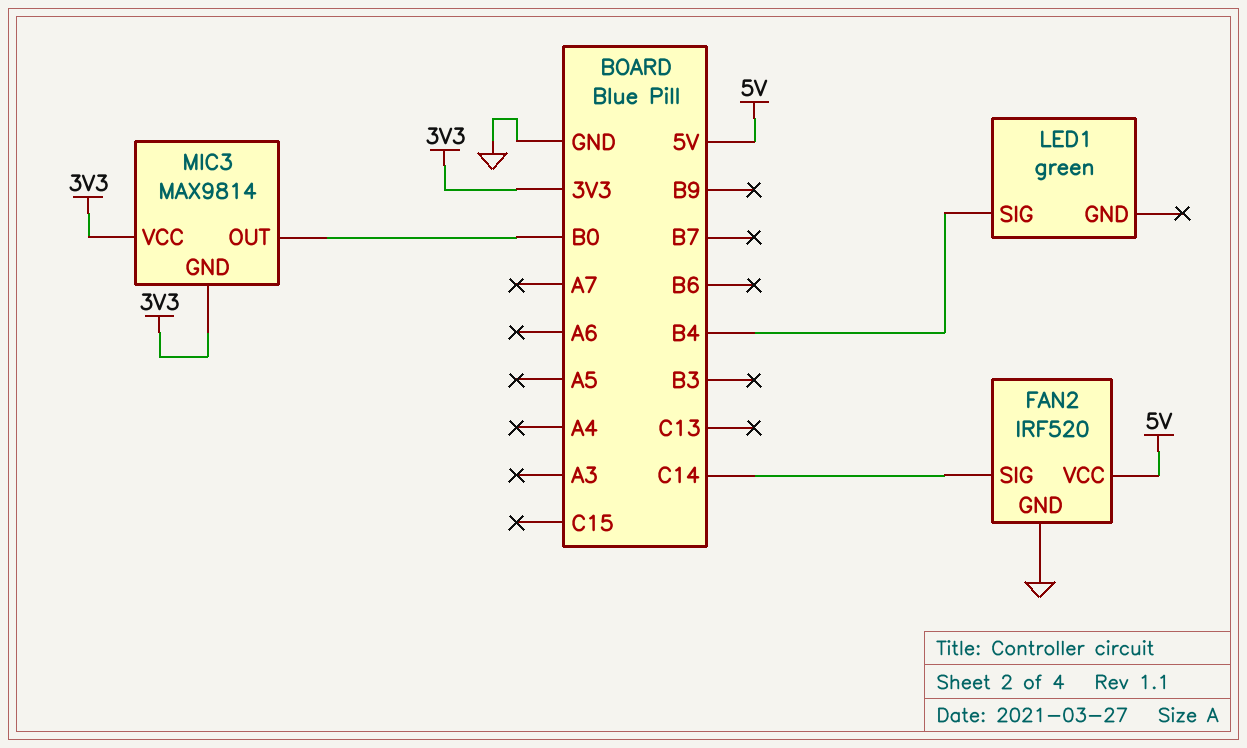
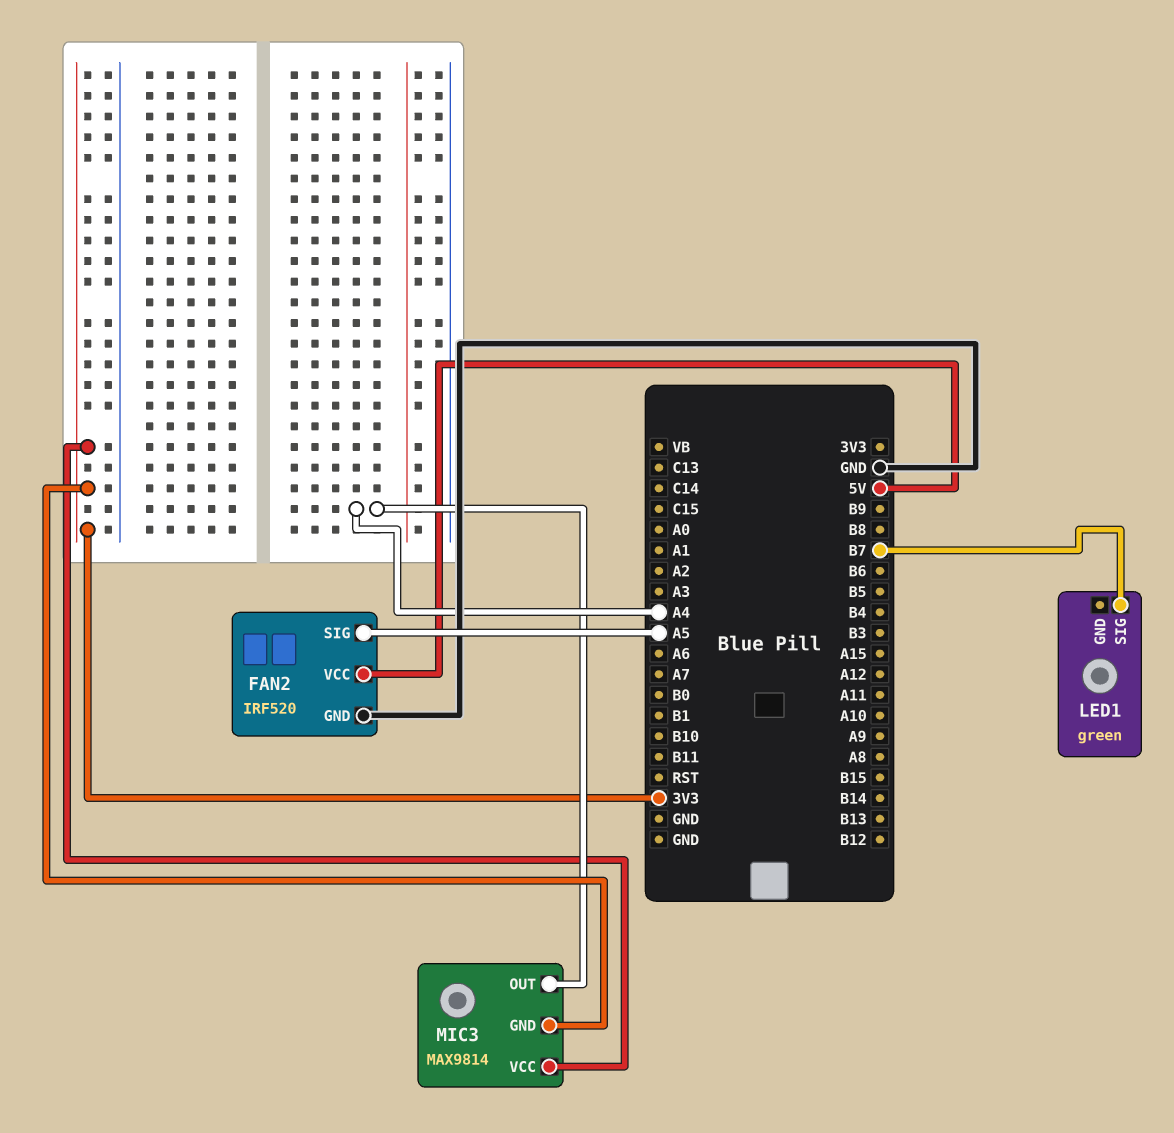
FAN2 pin SIG: C14 -> A5
LED1 pin SIG: B4 -> B7
MIC3 pin OUT: B0 -> A4

